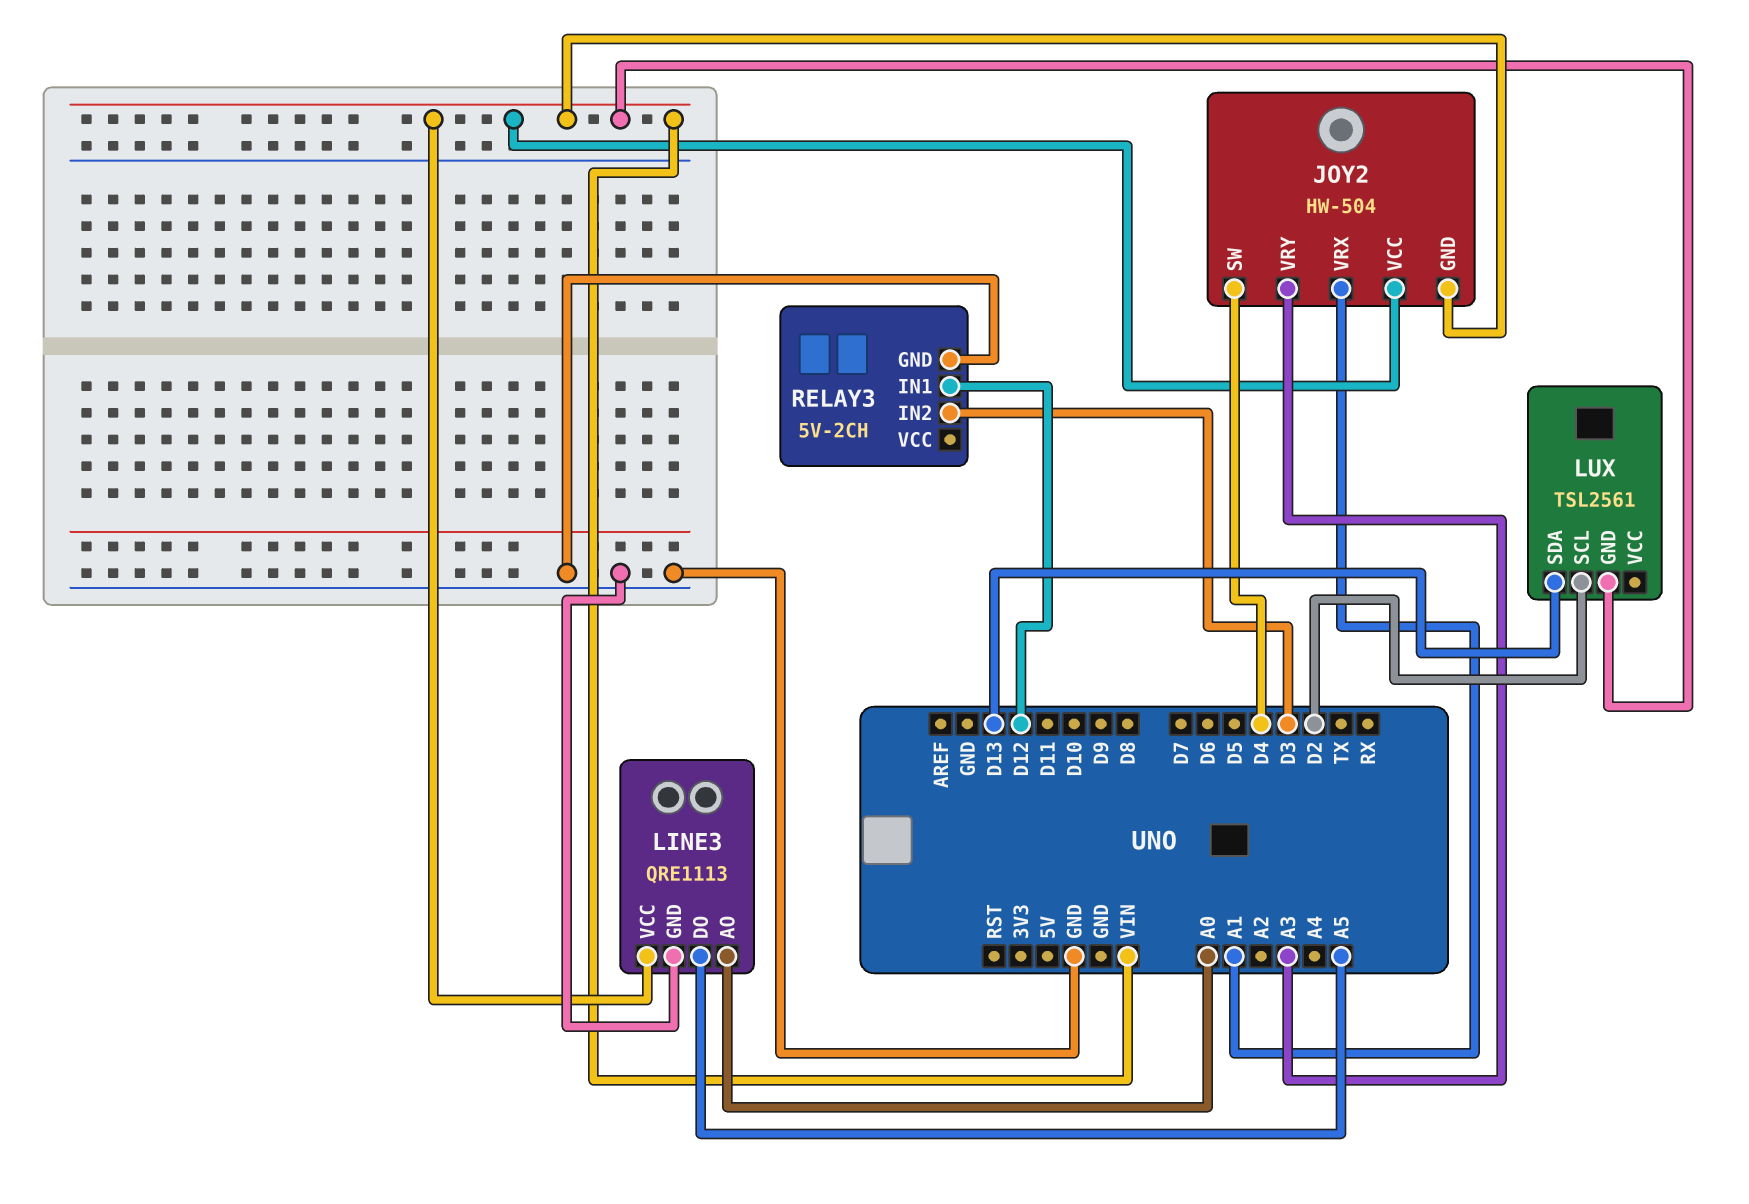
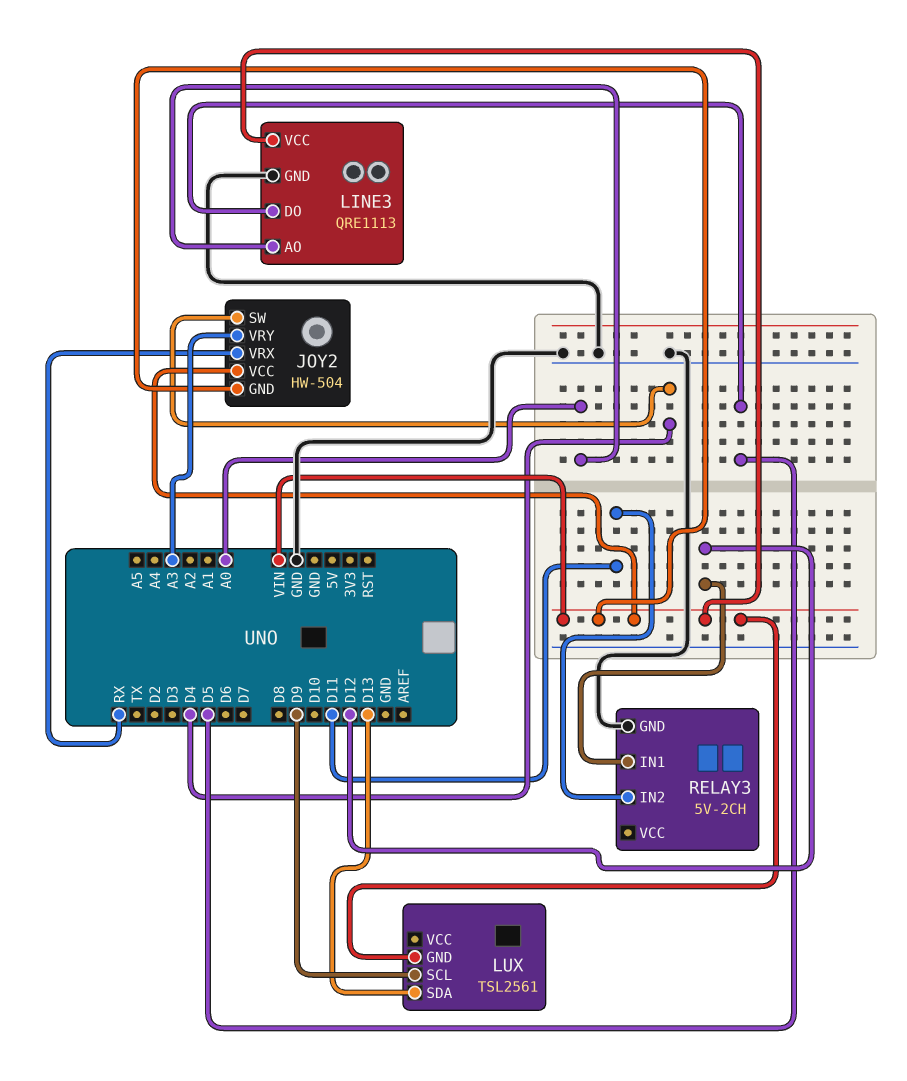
JOY2 pin VRX: A1 -> RX
LINE3 pin DO: A5 -> D5
LUX pin SCL: D2 -> D9
RELAY3 pin IN2: D3 -> D11

